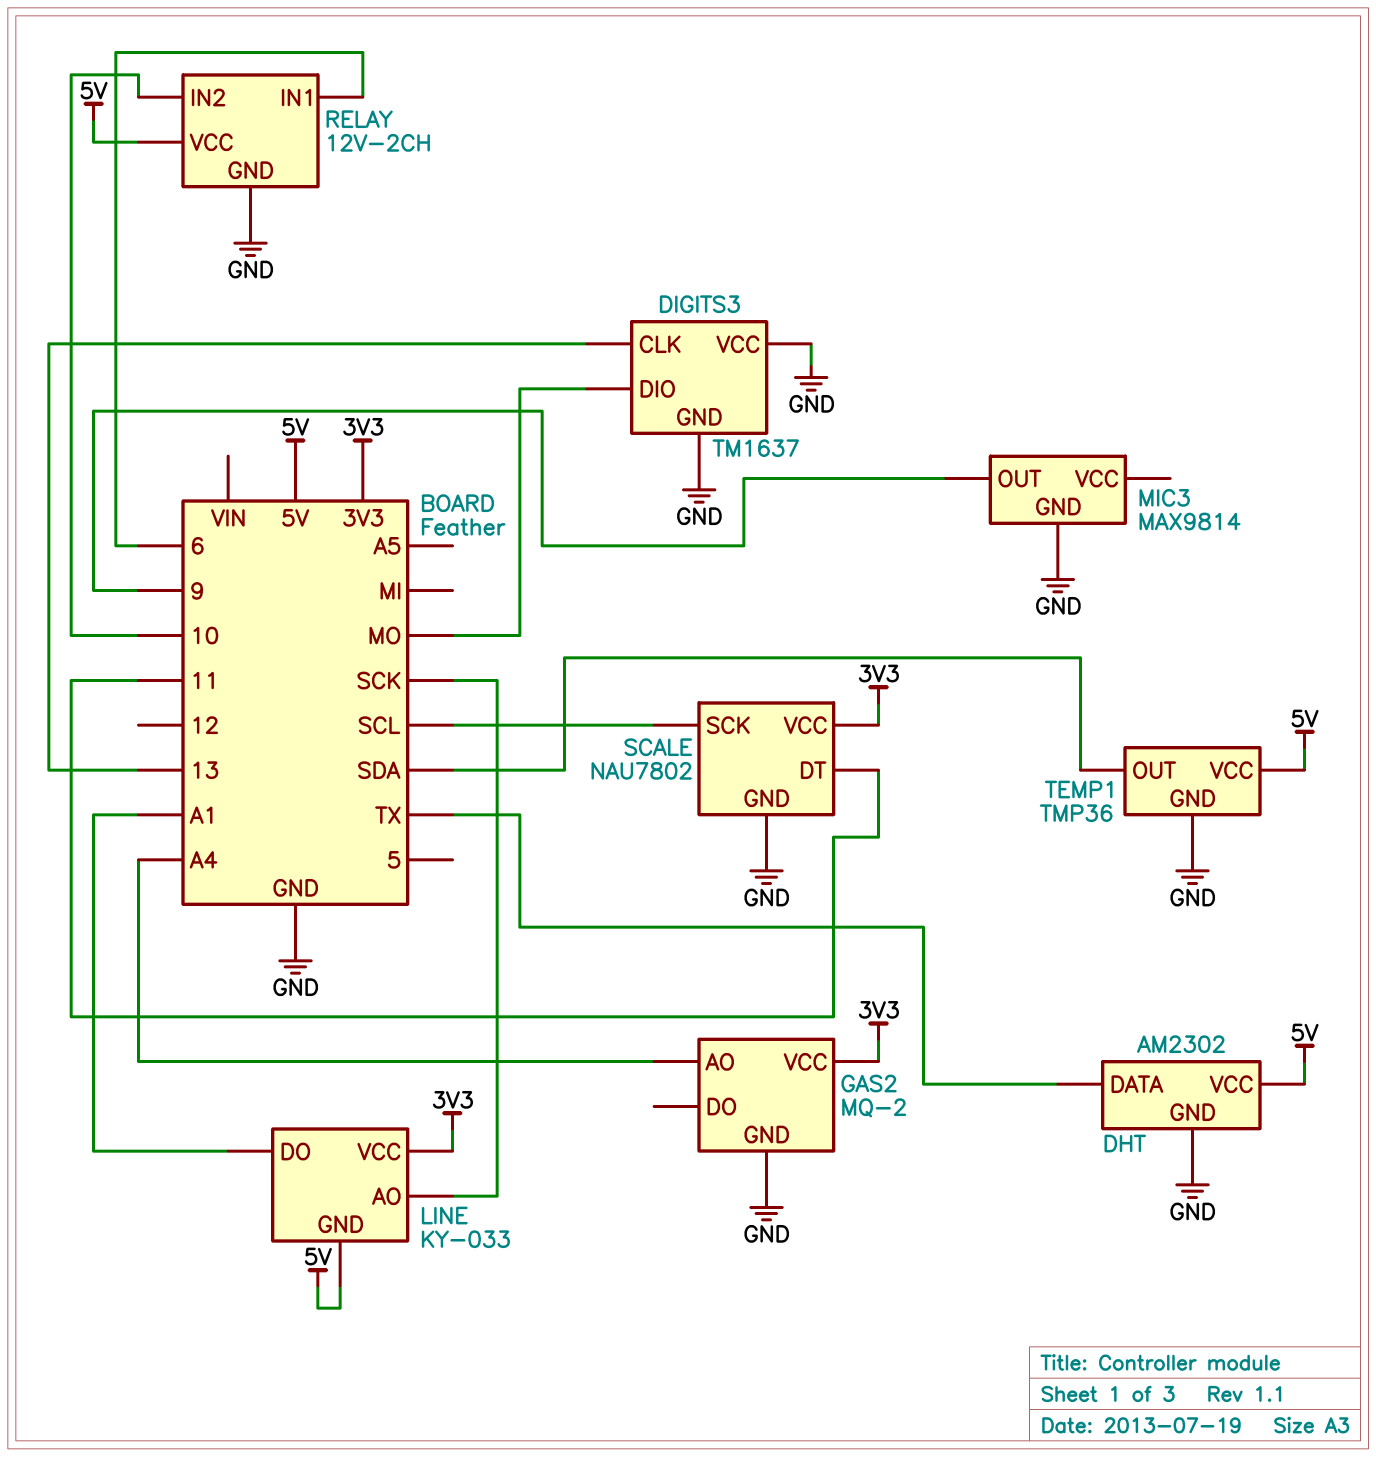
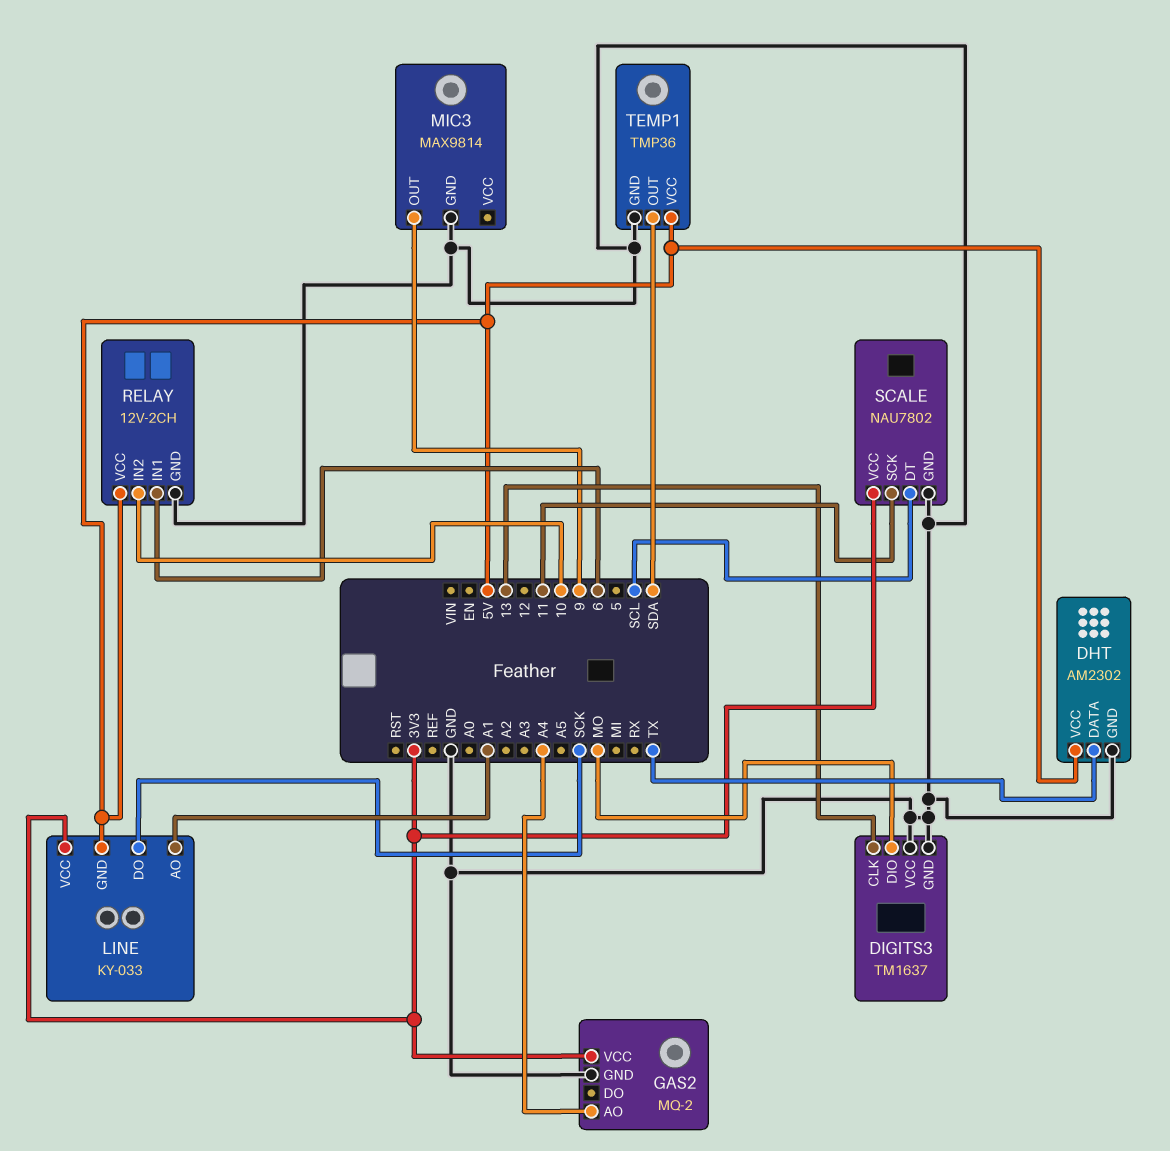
LINE pin AO: SCK -> A1
LINE pin DO: A1 -> SCK
SCALE pin DT: 11 -> SCL
SCALE pin SCK: SCL -> 11

